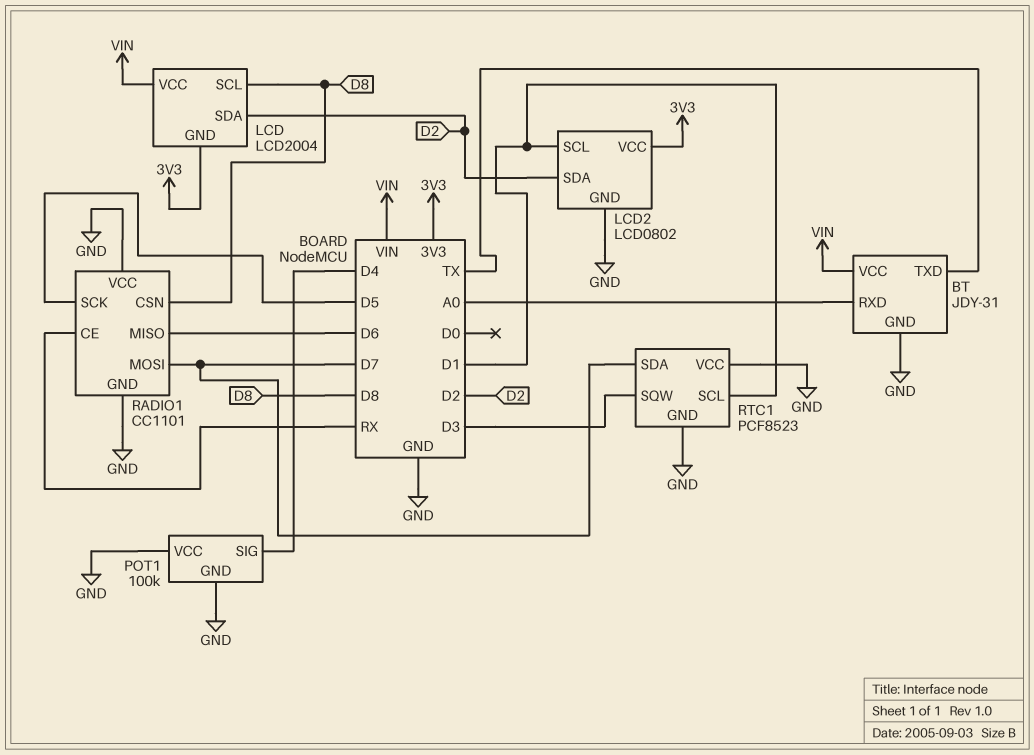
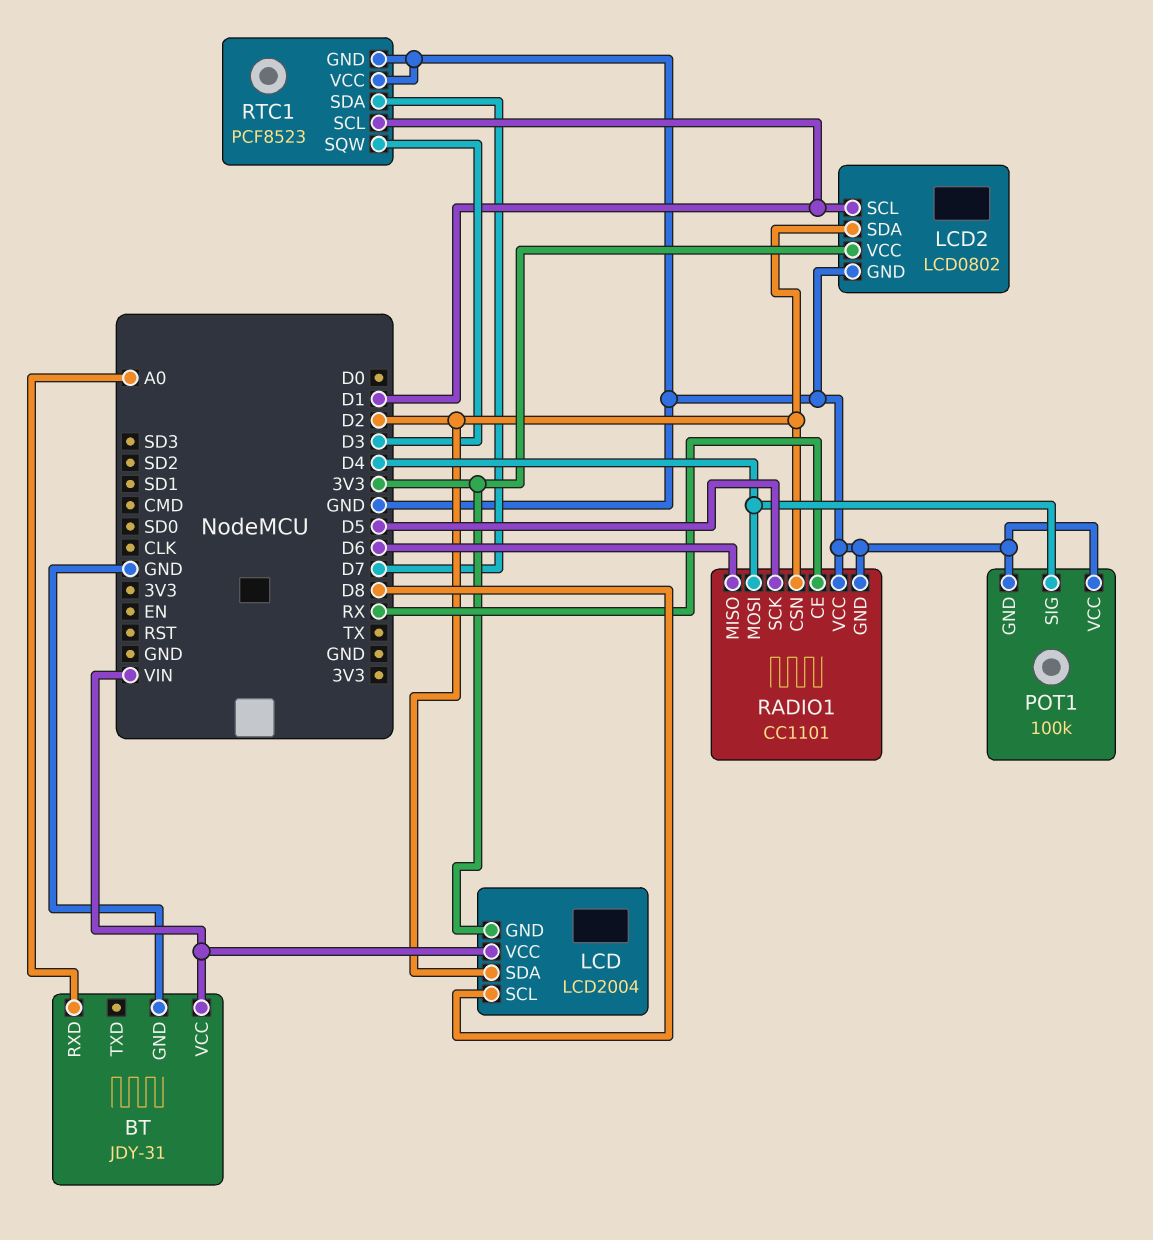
BT pin TXD: TX -> none
RADIO1 pin CSN: D8 -> D2
RADIO1 pin MOSI: D7 -> D4

